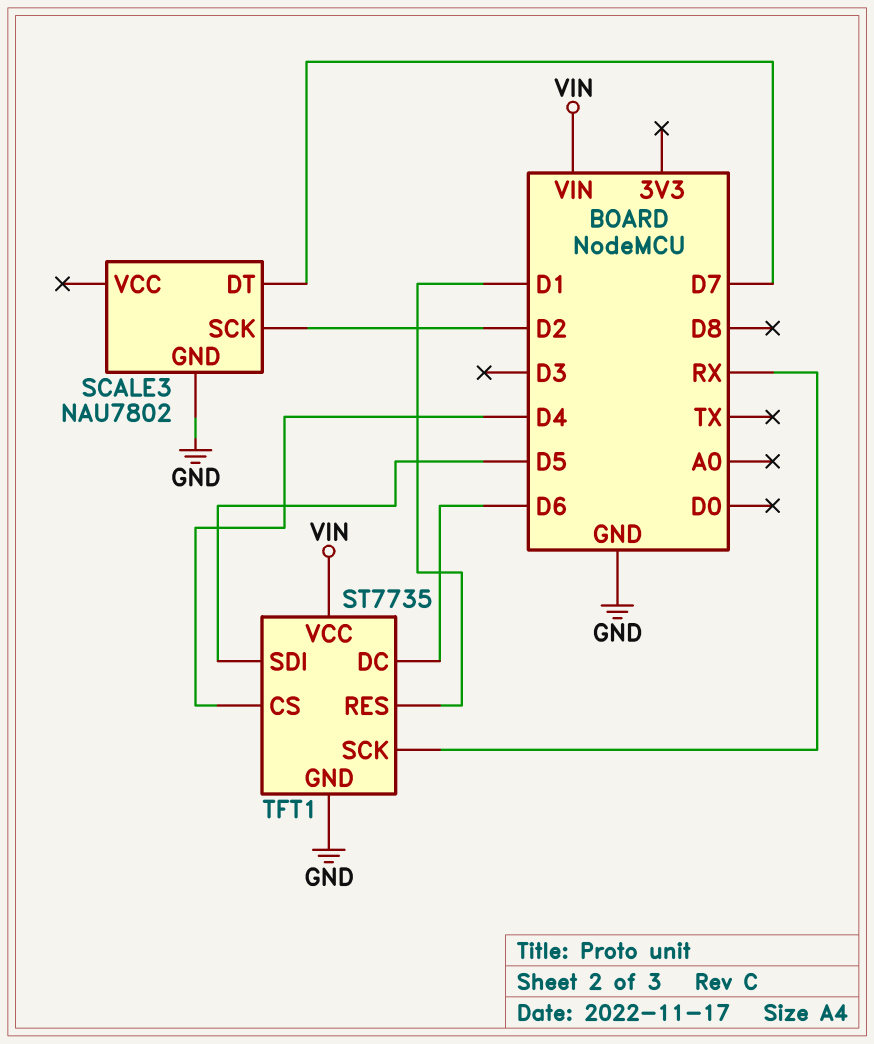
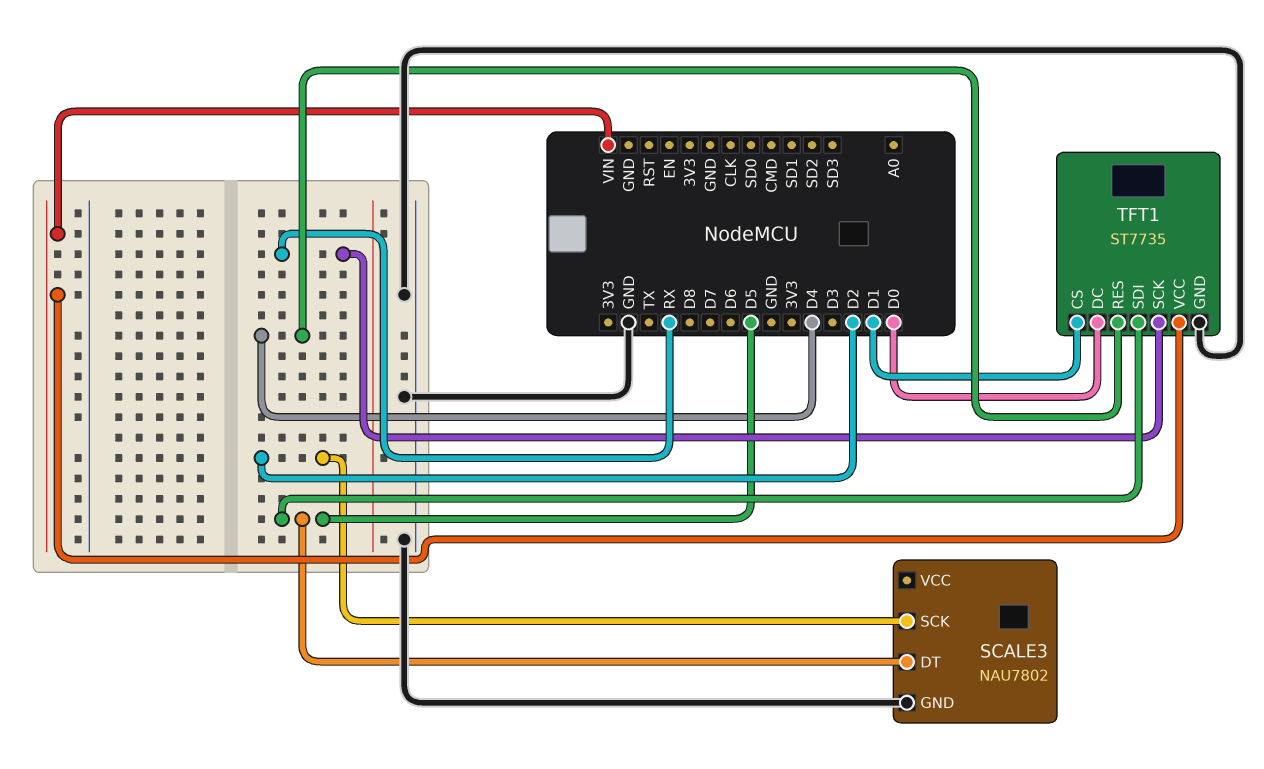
SCALE3 pin DT: D7 -> D5
TFT1 pin CS: D4 -> D1
TFT1 pin DC: D6 -> D0
TFT1 pin RES: D1 -> D4

